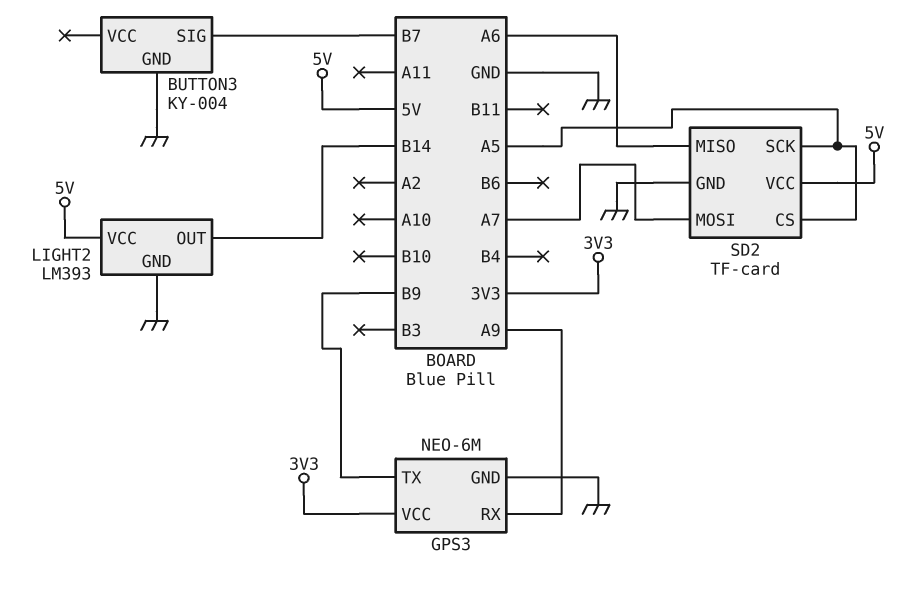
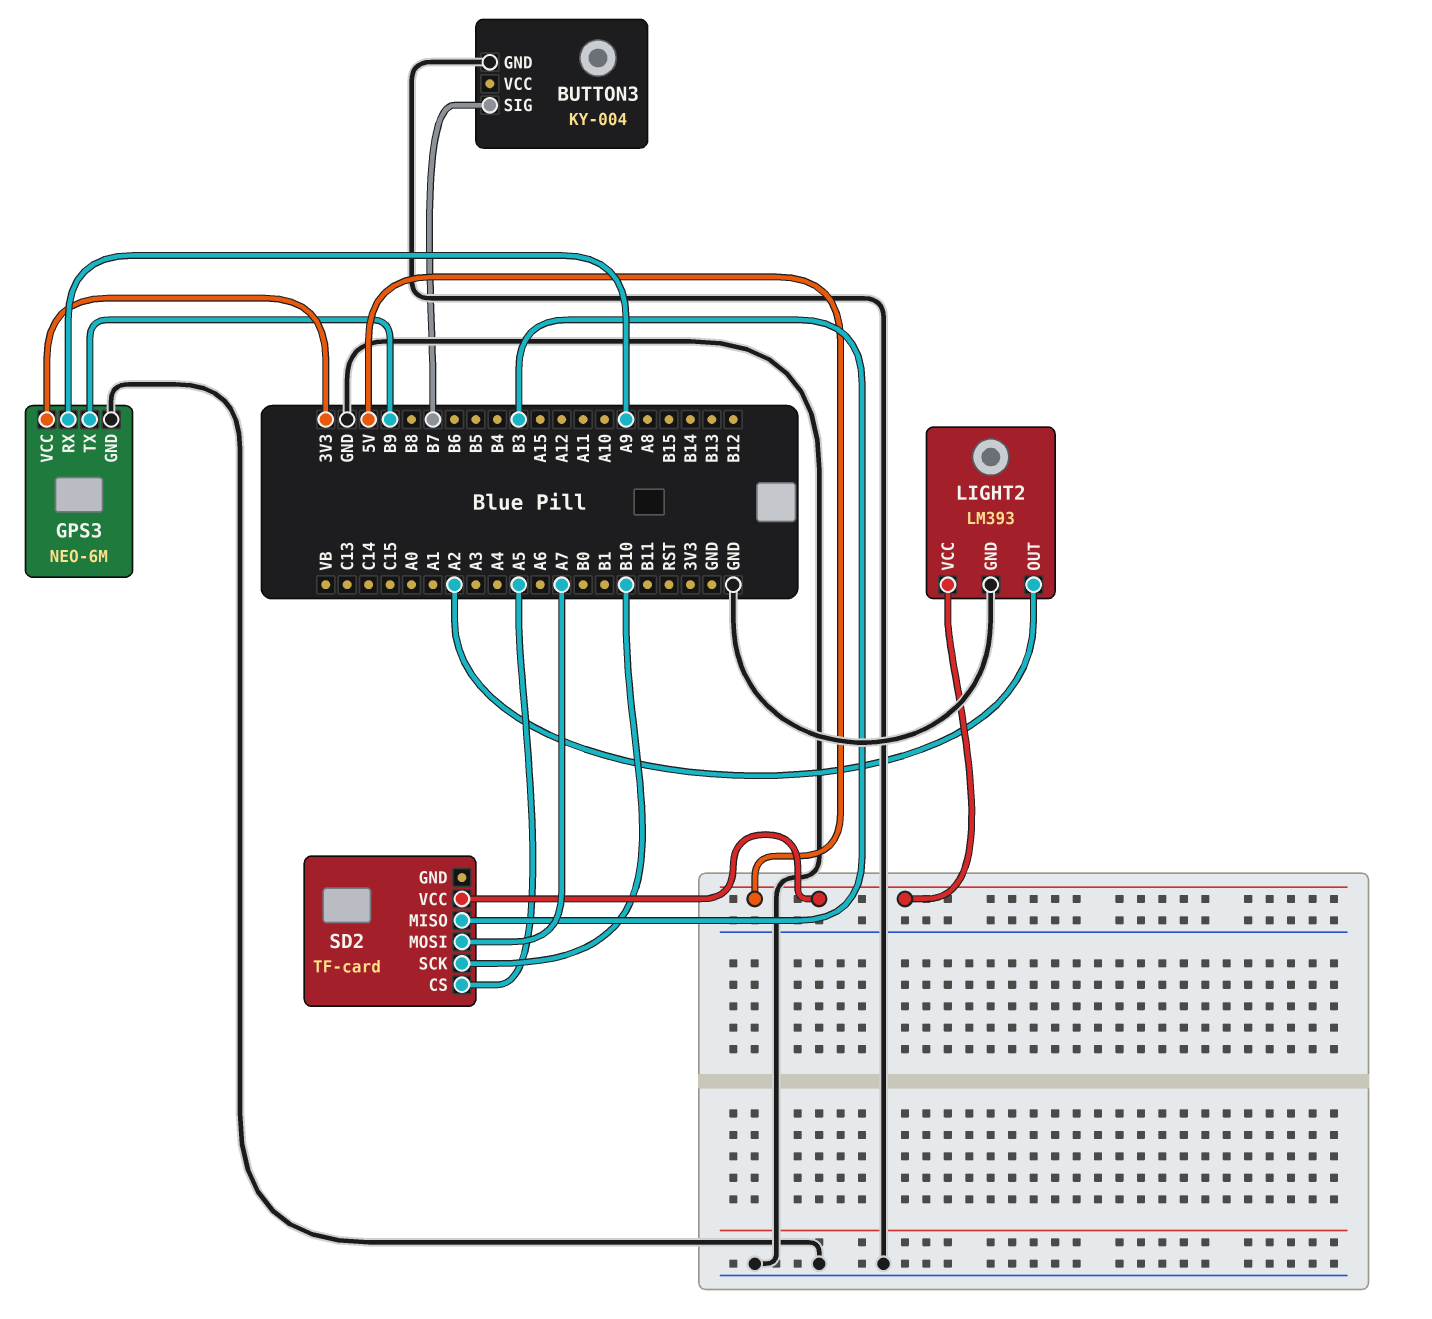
LIGHT2 pin OUT: B14 -> A2
SD2 pin GND: GND -> none
SD2 pin MISO: A6 -> B3
SD2 pin SCK: A5 -> B10

